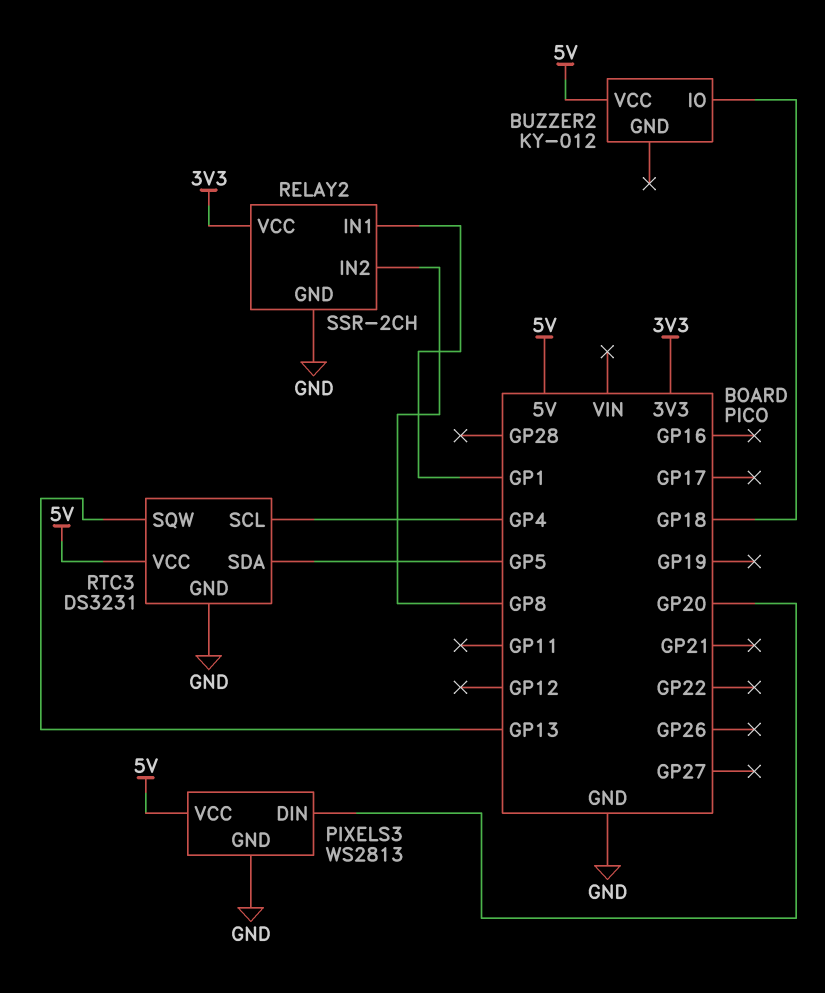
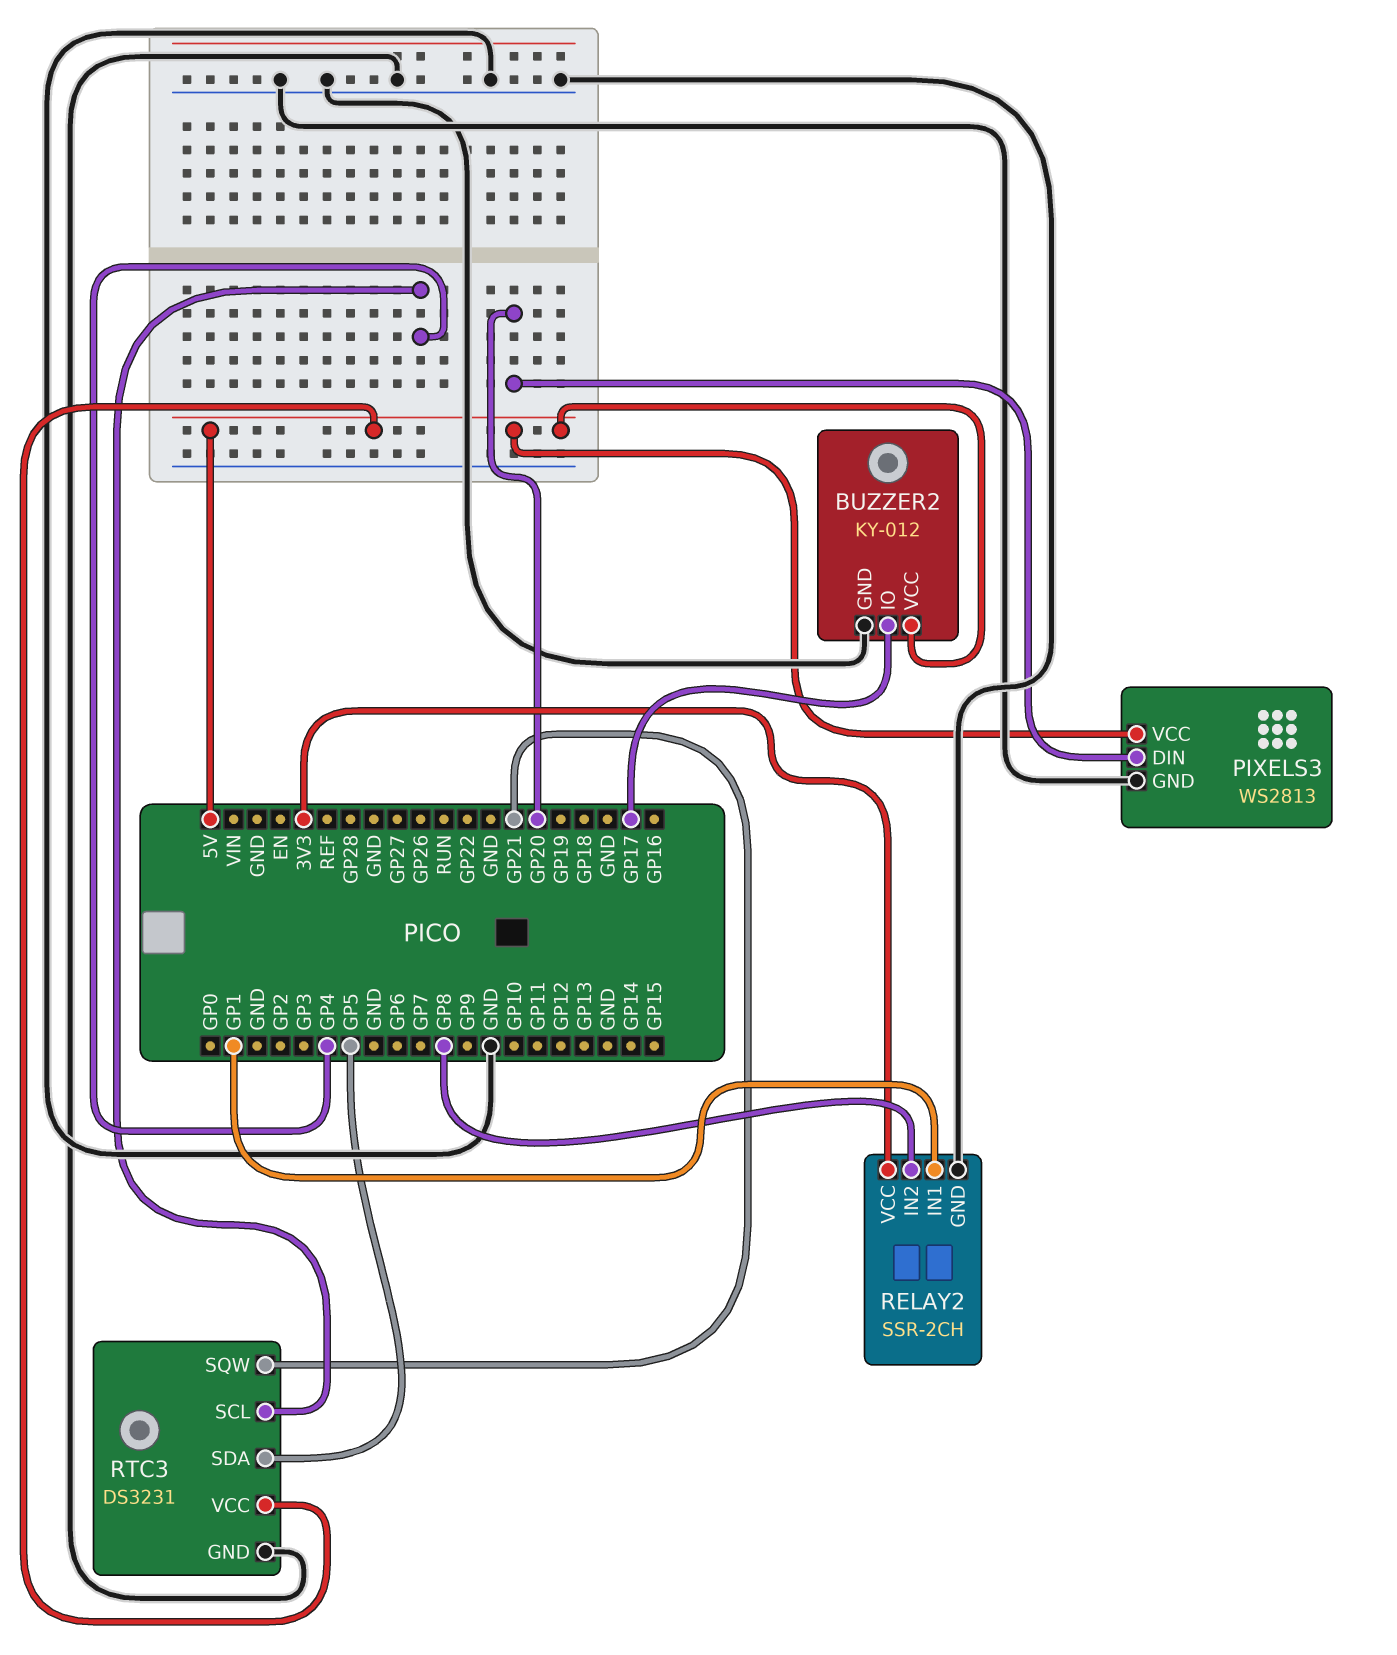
BUZZER2 pin GND: none -> GND
BUZZER2 pin IO: GP18 -> GP17
RTC3 pin SQW: GP13 -> GP21

